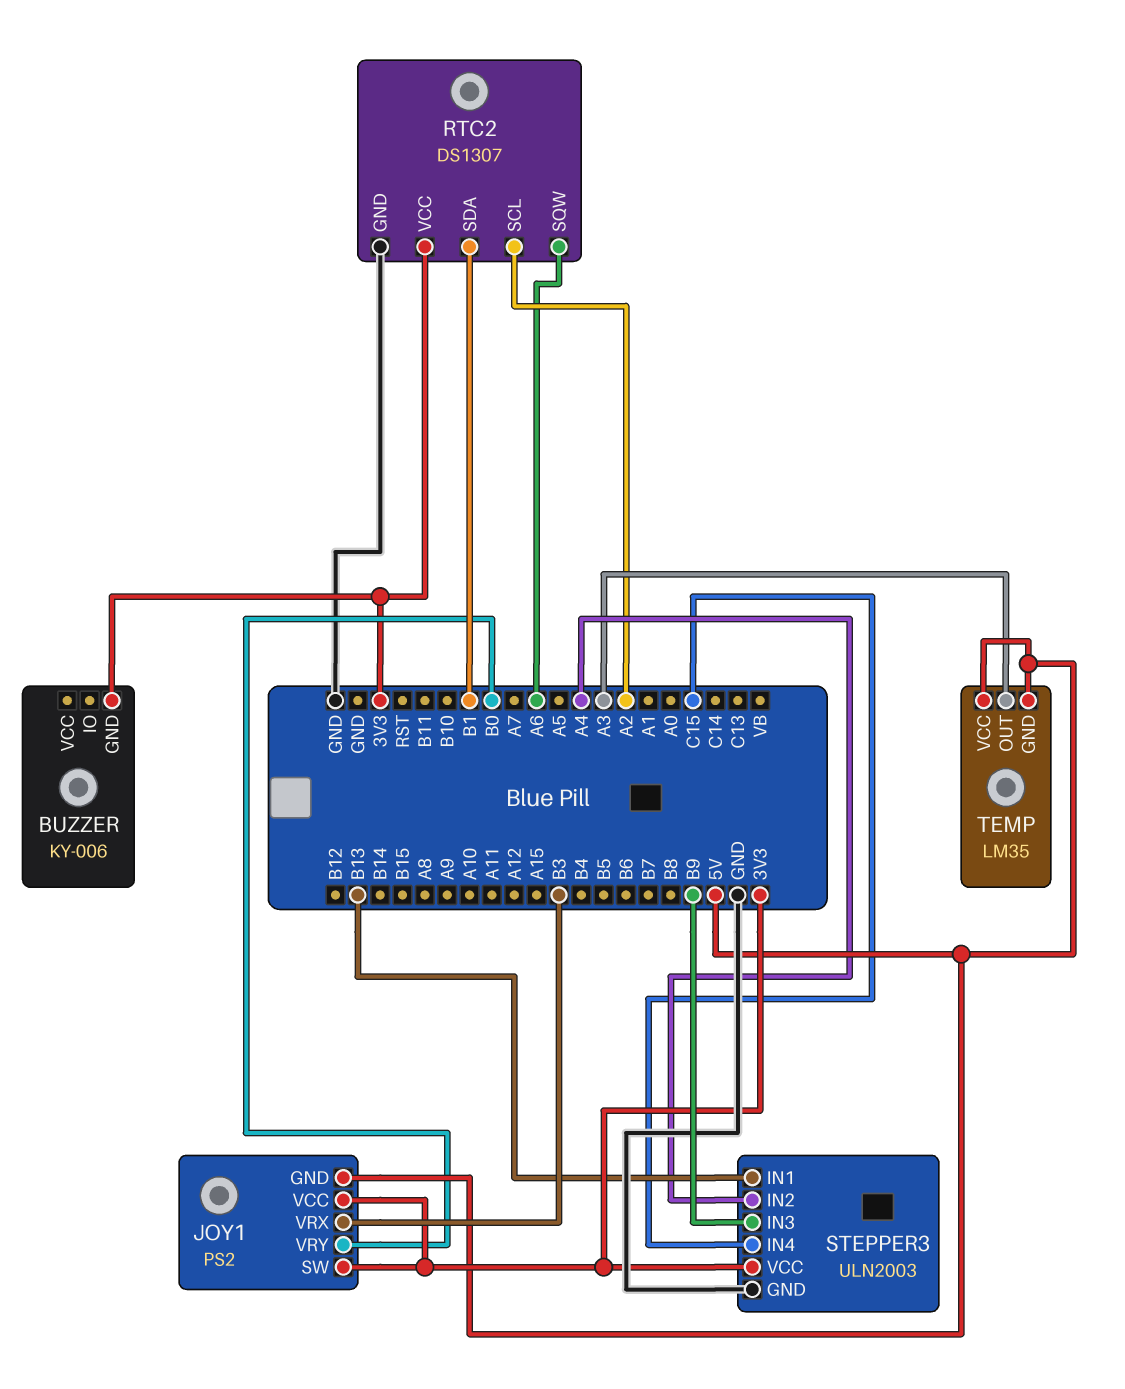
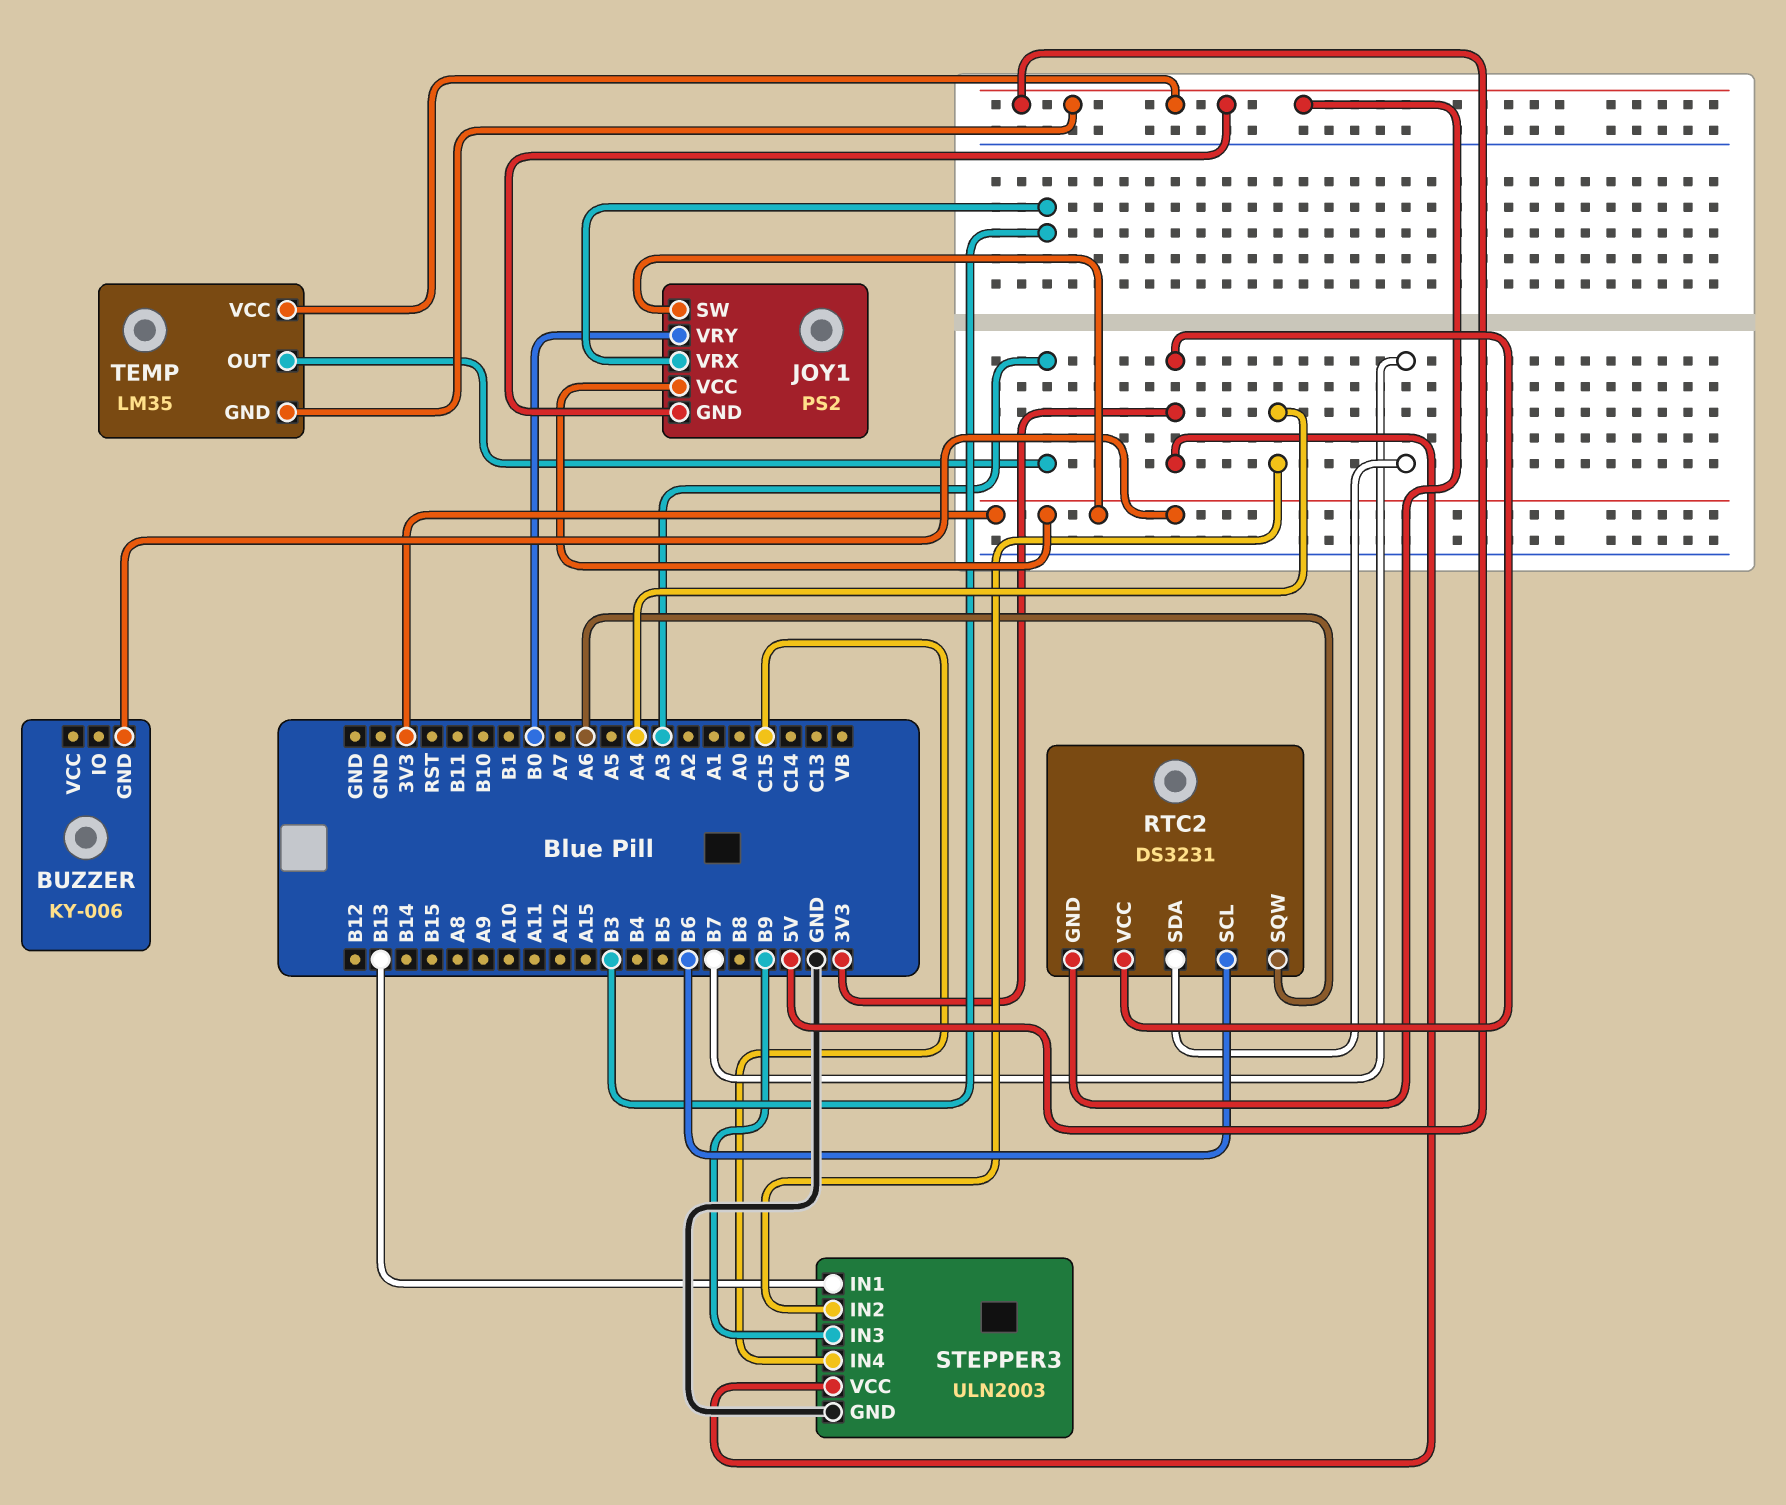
RTC2: DS1307 -> DS3231
RTC2 pin GND: GND -> 5V
RTC2 pin SCL: A2 -> B6
RTC2 pin SDA: B1 -> B7

